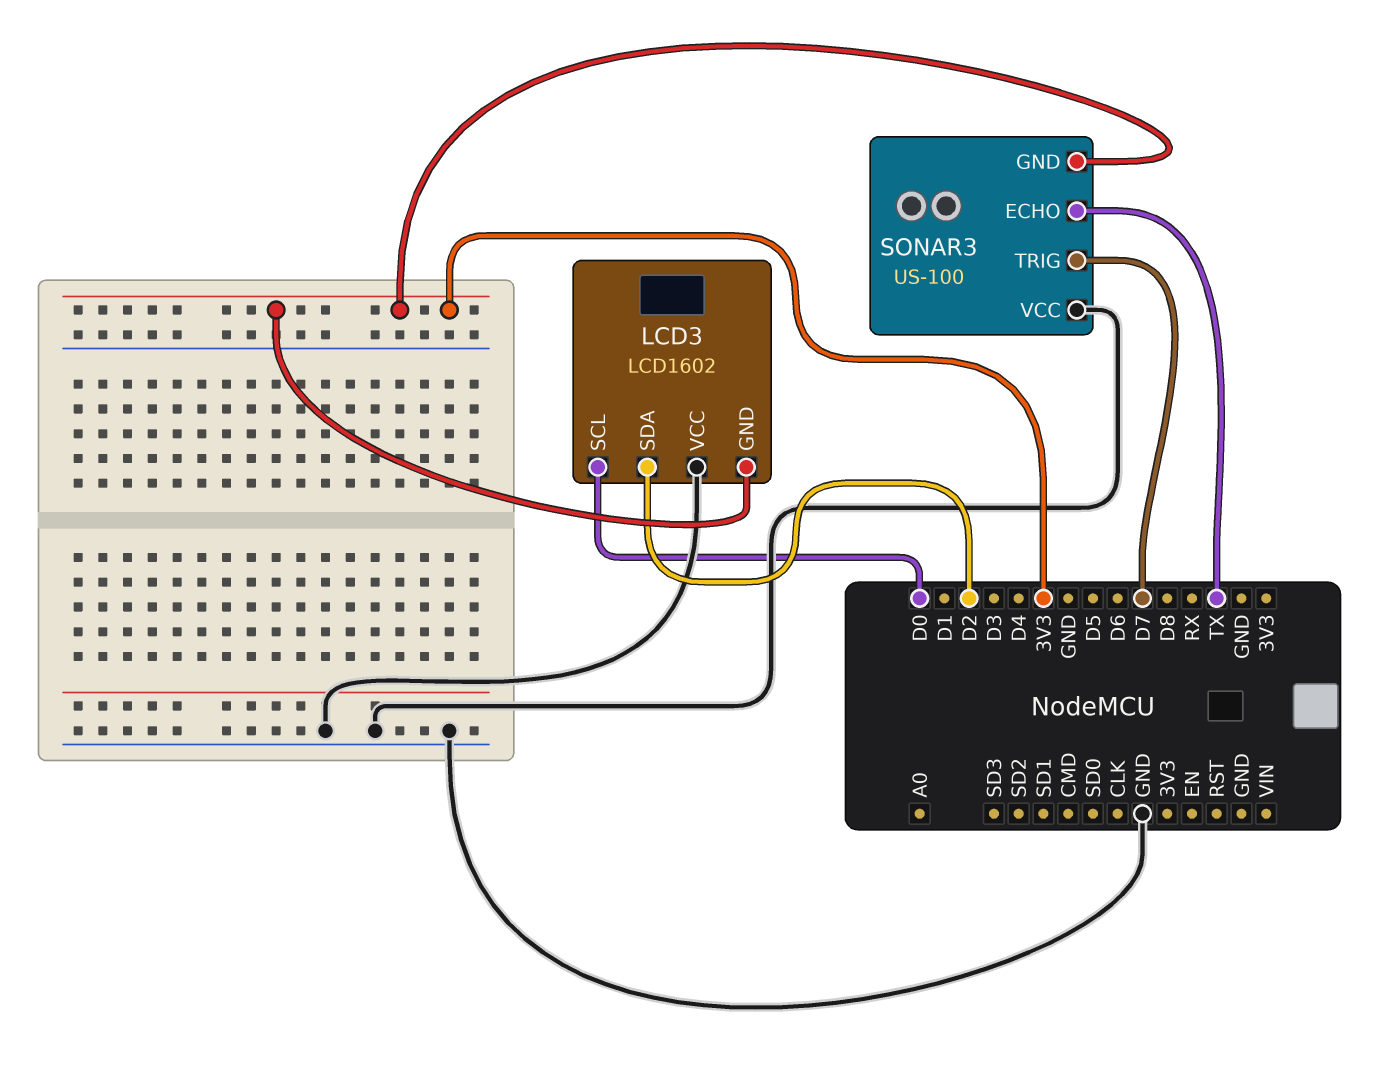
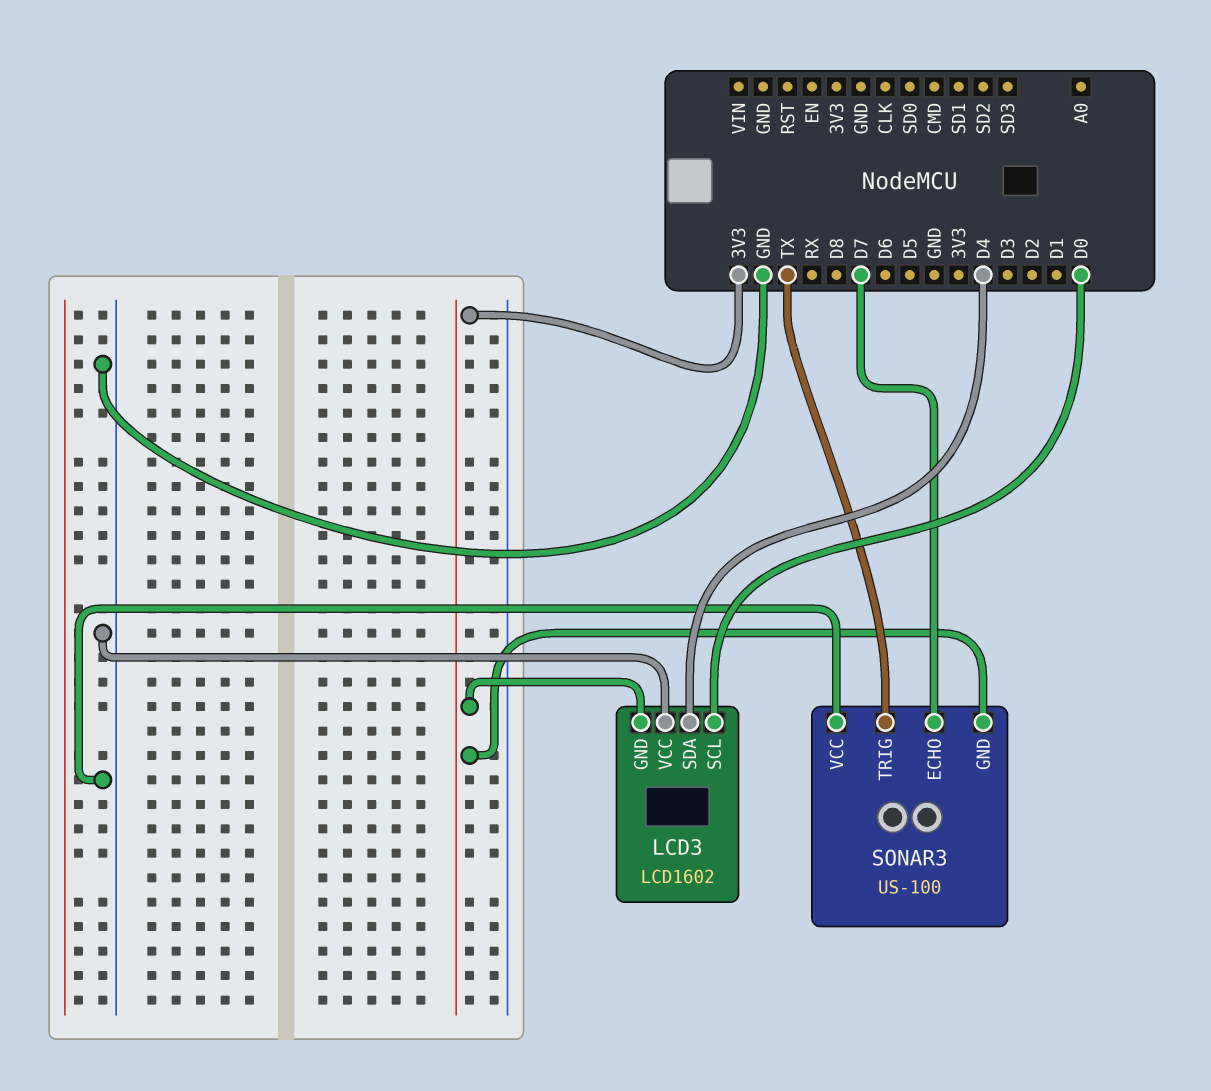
LCD3 pin SDA: D2 -> D4
SONAR3 pin ECHO: TX -> D7
SONAR3 pin TRIG: D7 -> TX

